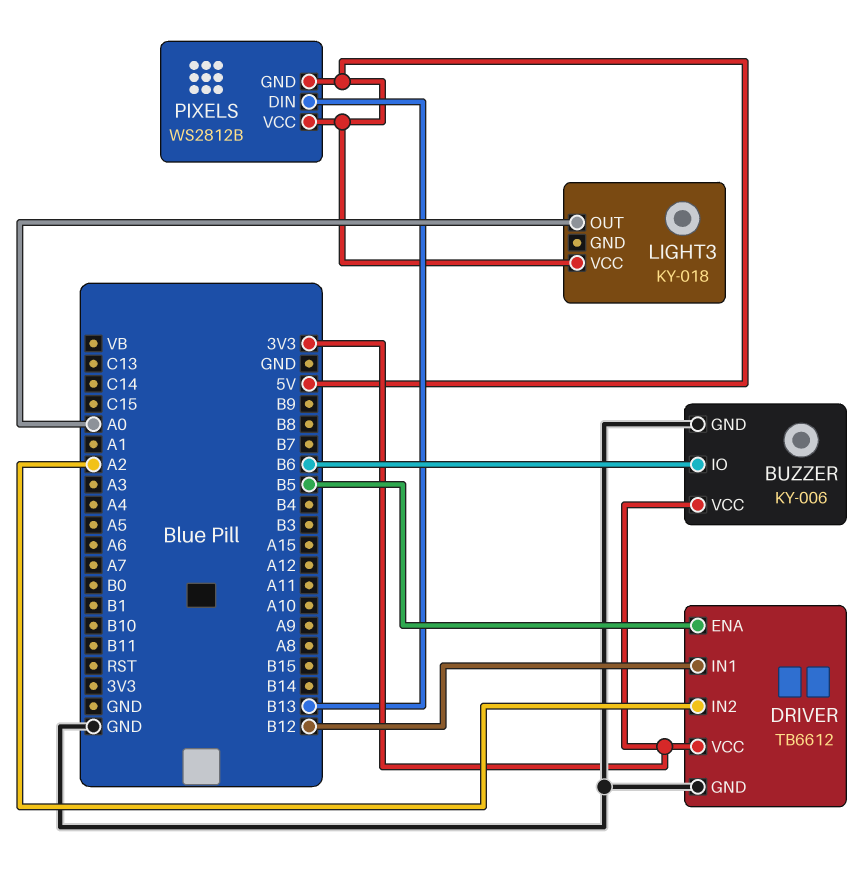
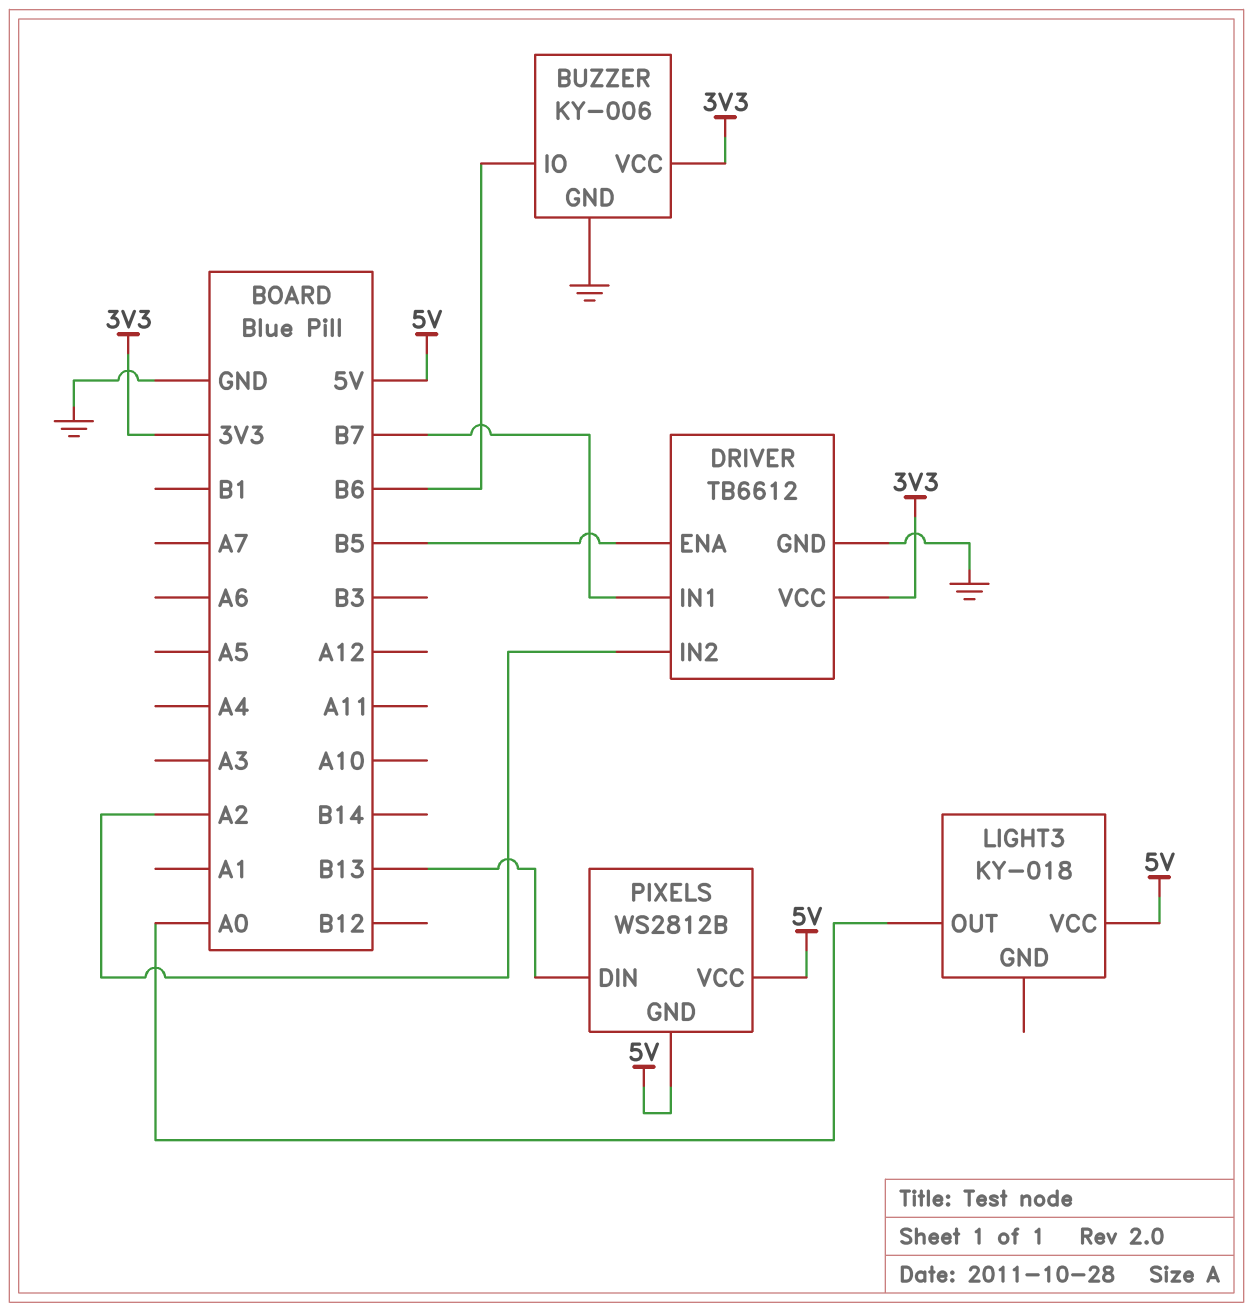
DRIVER pin IN1: B12 -> B7

